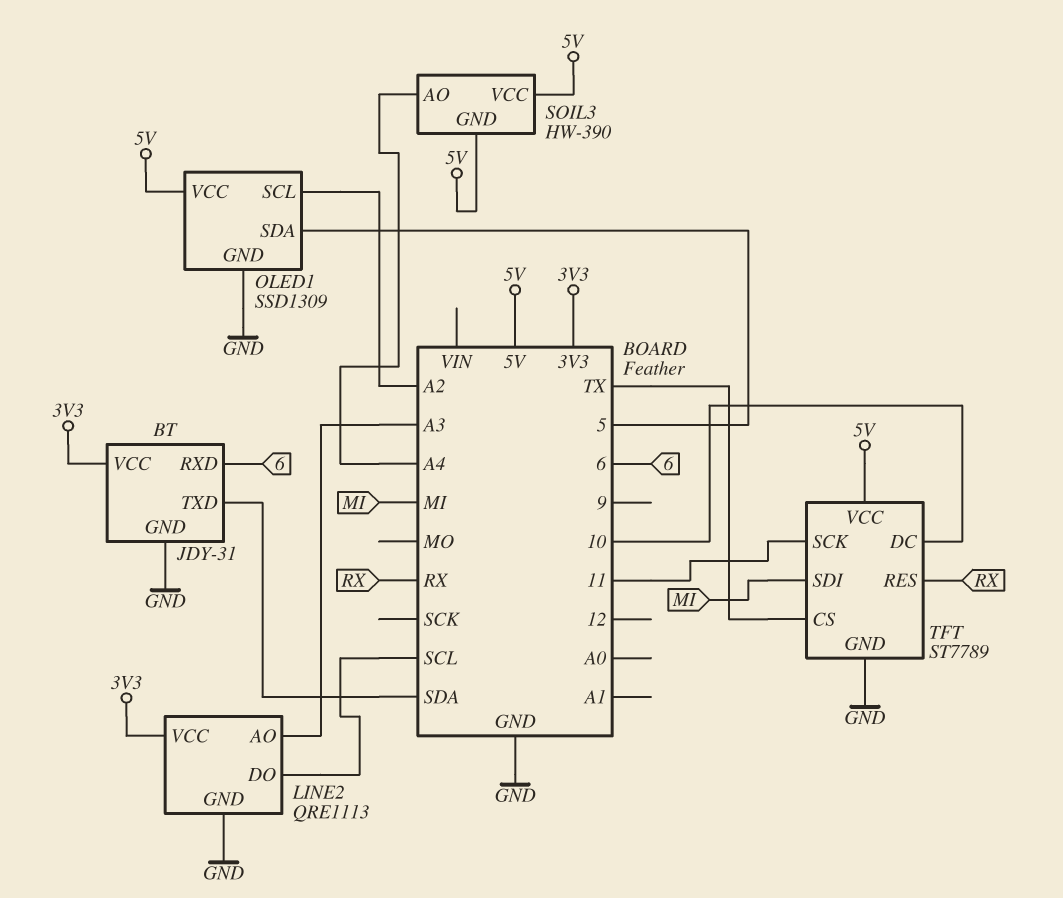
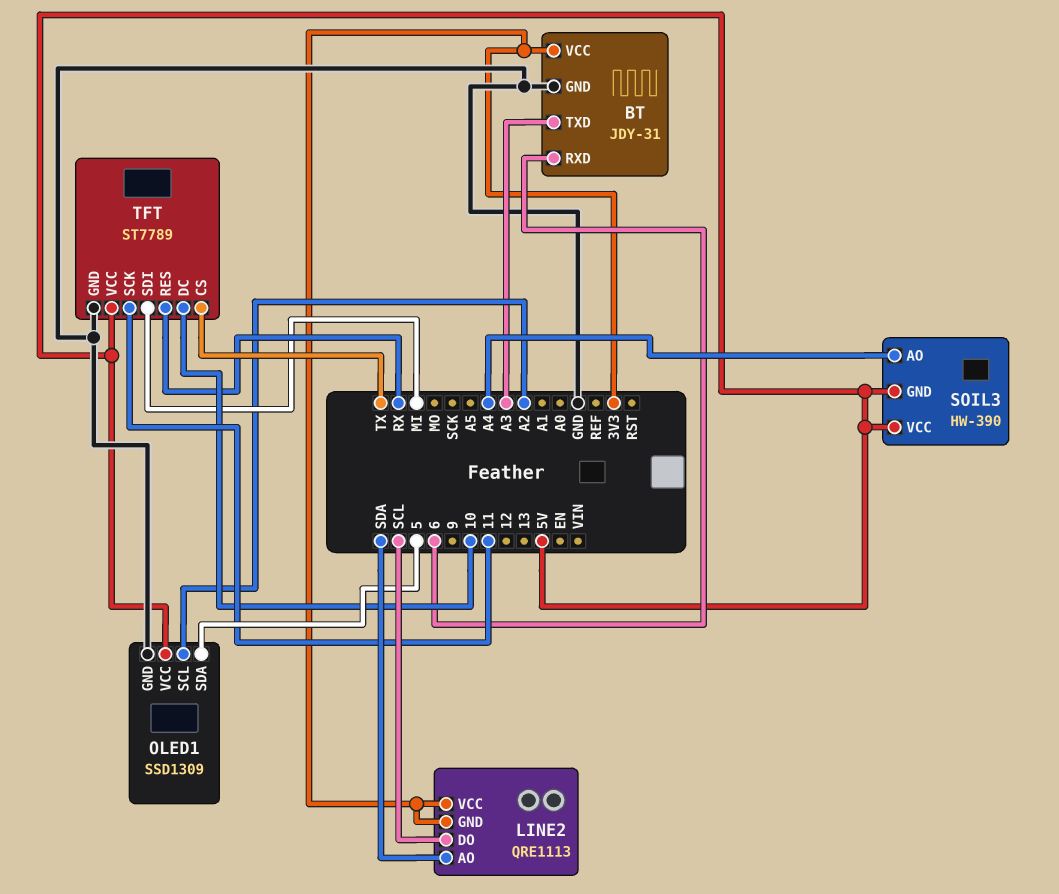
BT pin TXD: SDA -> A3
LINE2 pin AO: A3 -> SDA
LINE2 pin GND: GND -> 3V3

